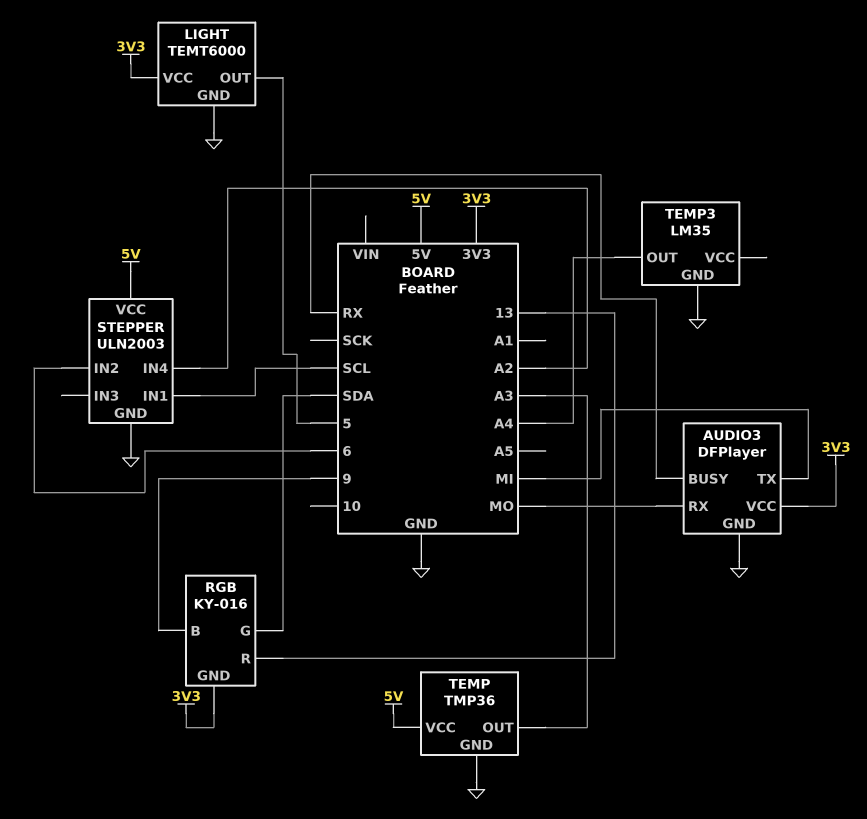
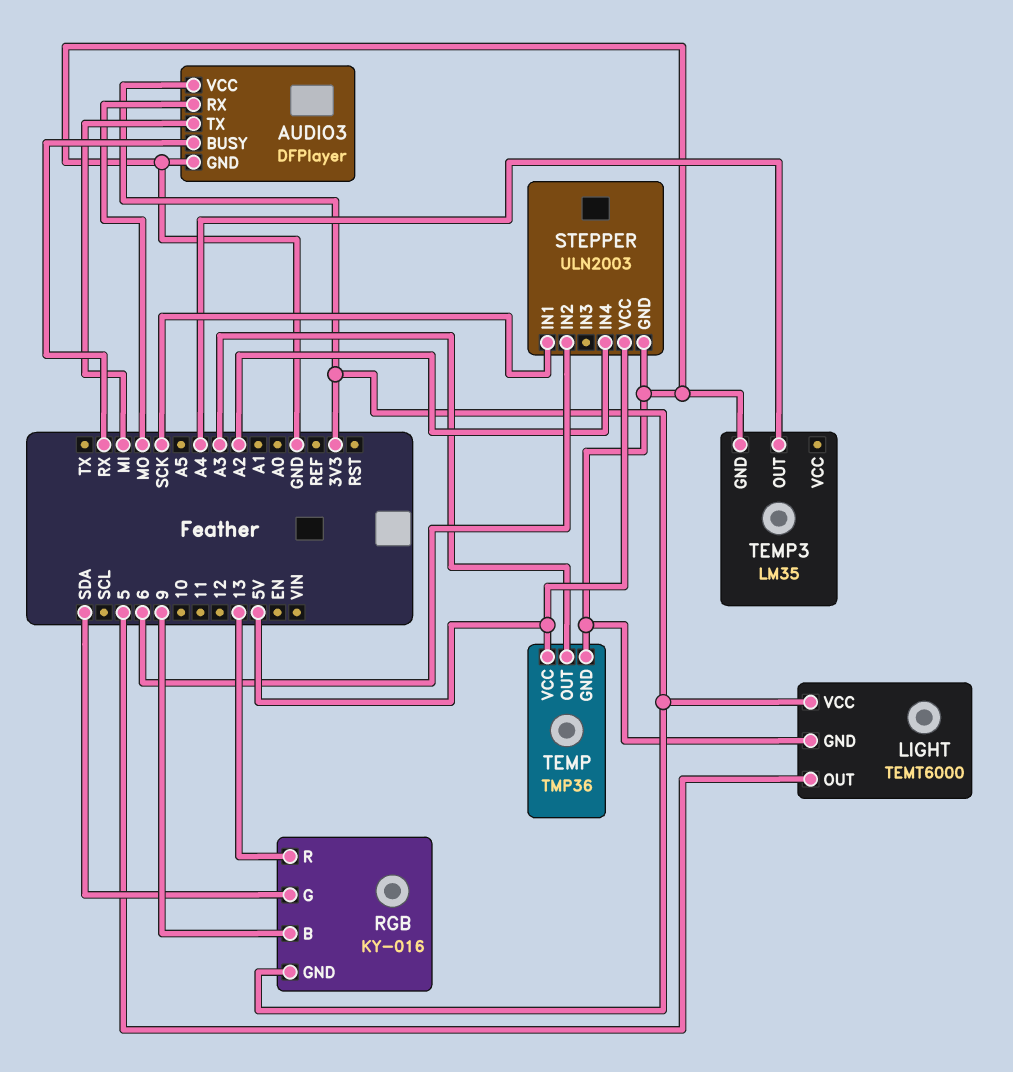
STEPPER pin IN1: SCL -> SCK

